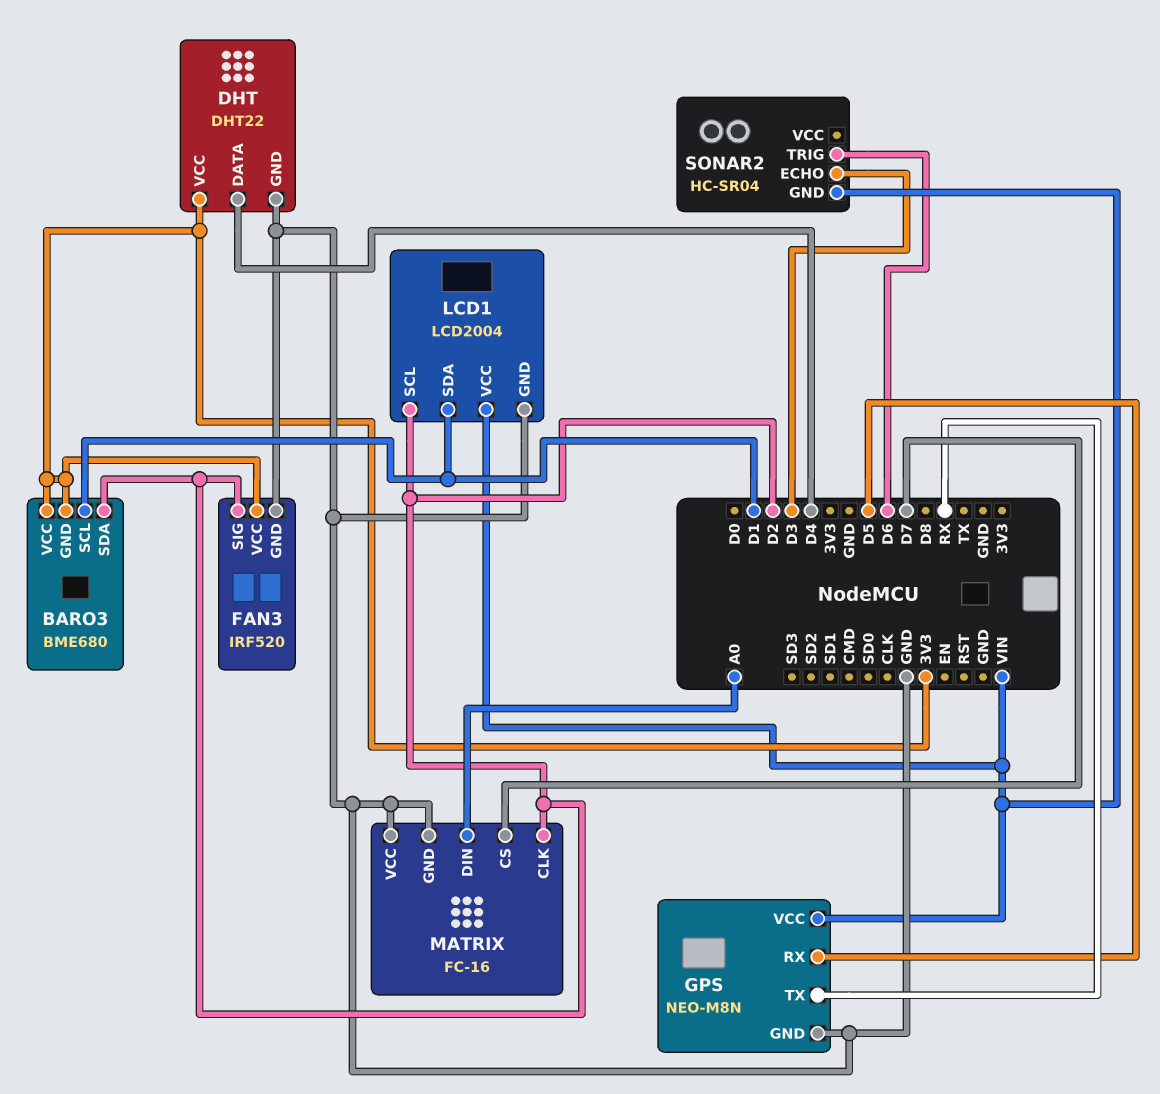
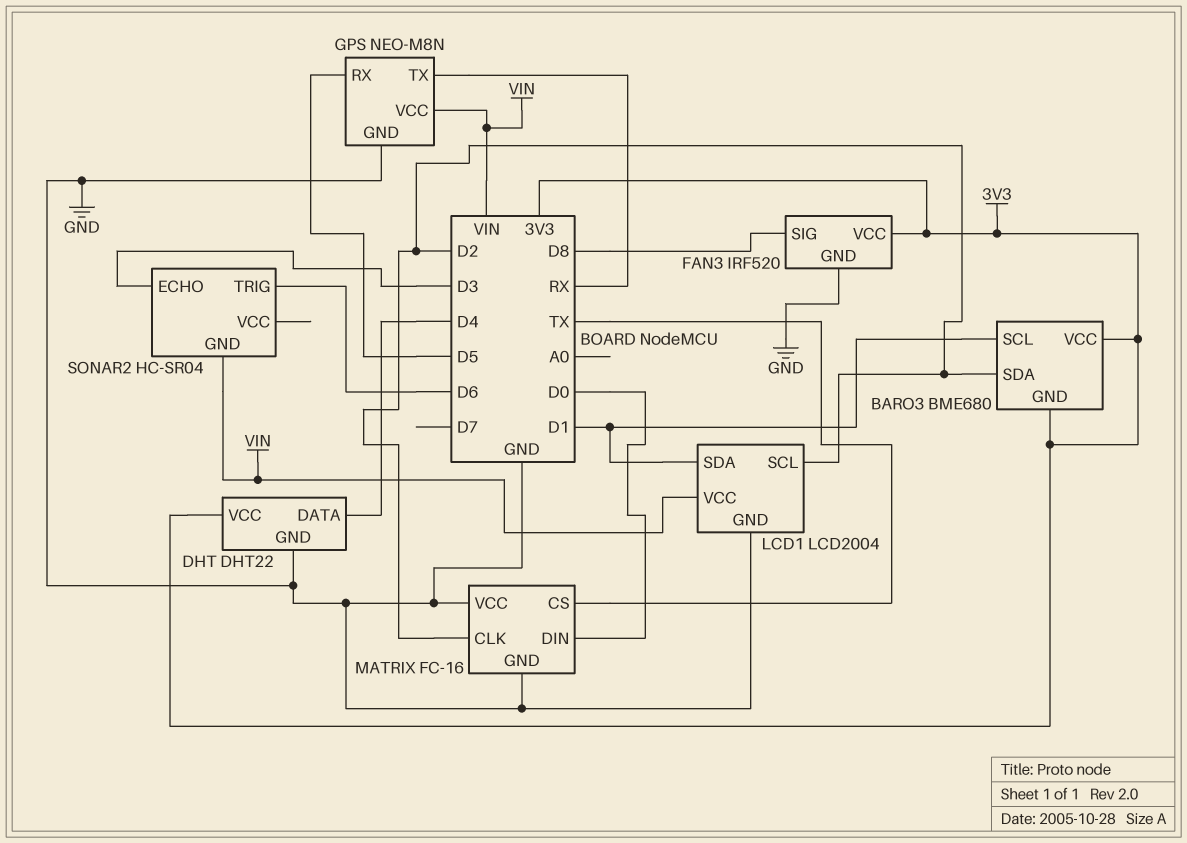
FAN3 pin SIG: D2 -> D8
MATRIX pin CS: D7 -> TX
MATRIX pin DIN: A0 -> D0

